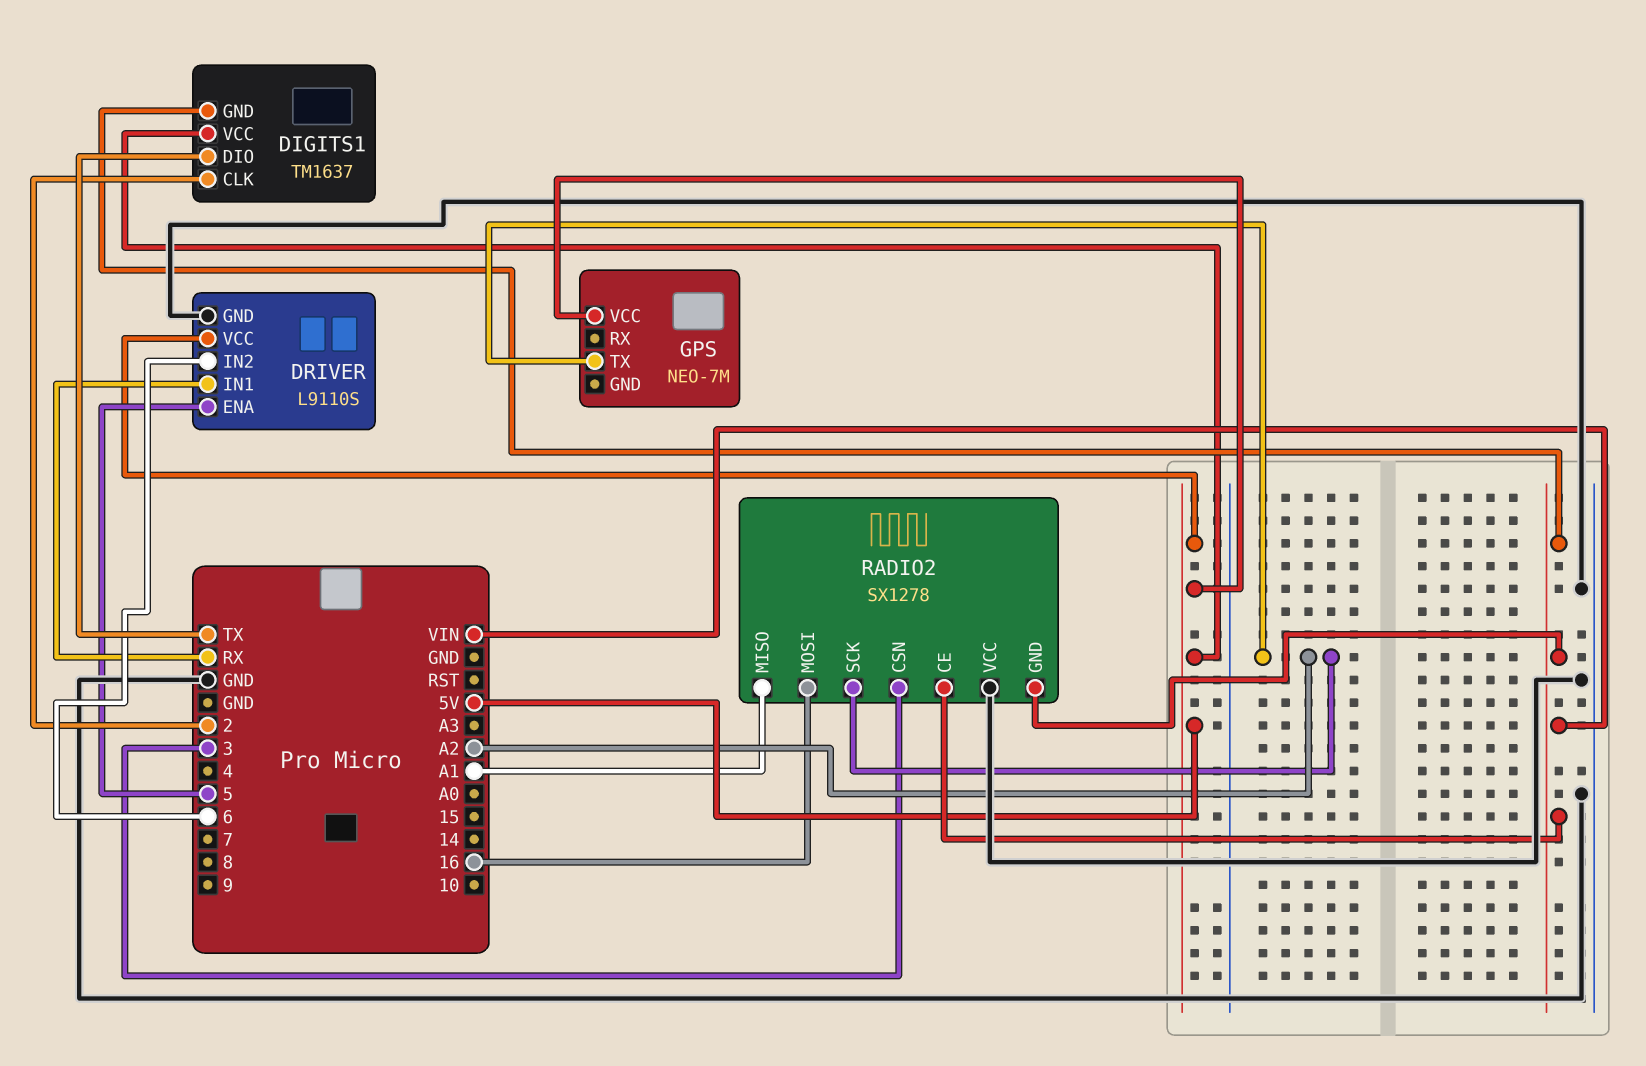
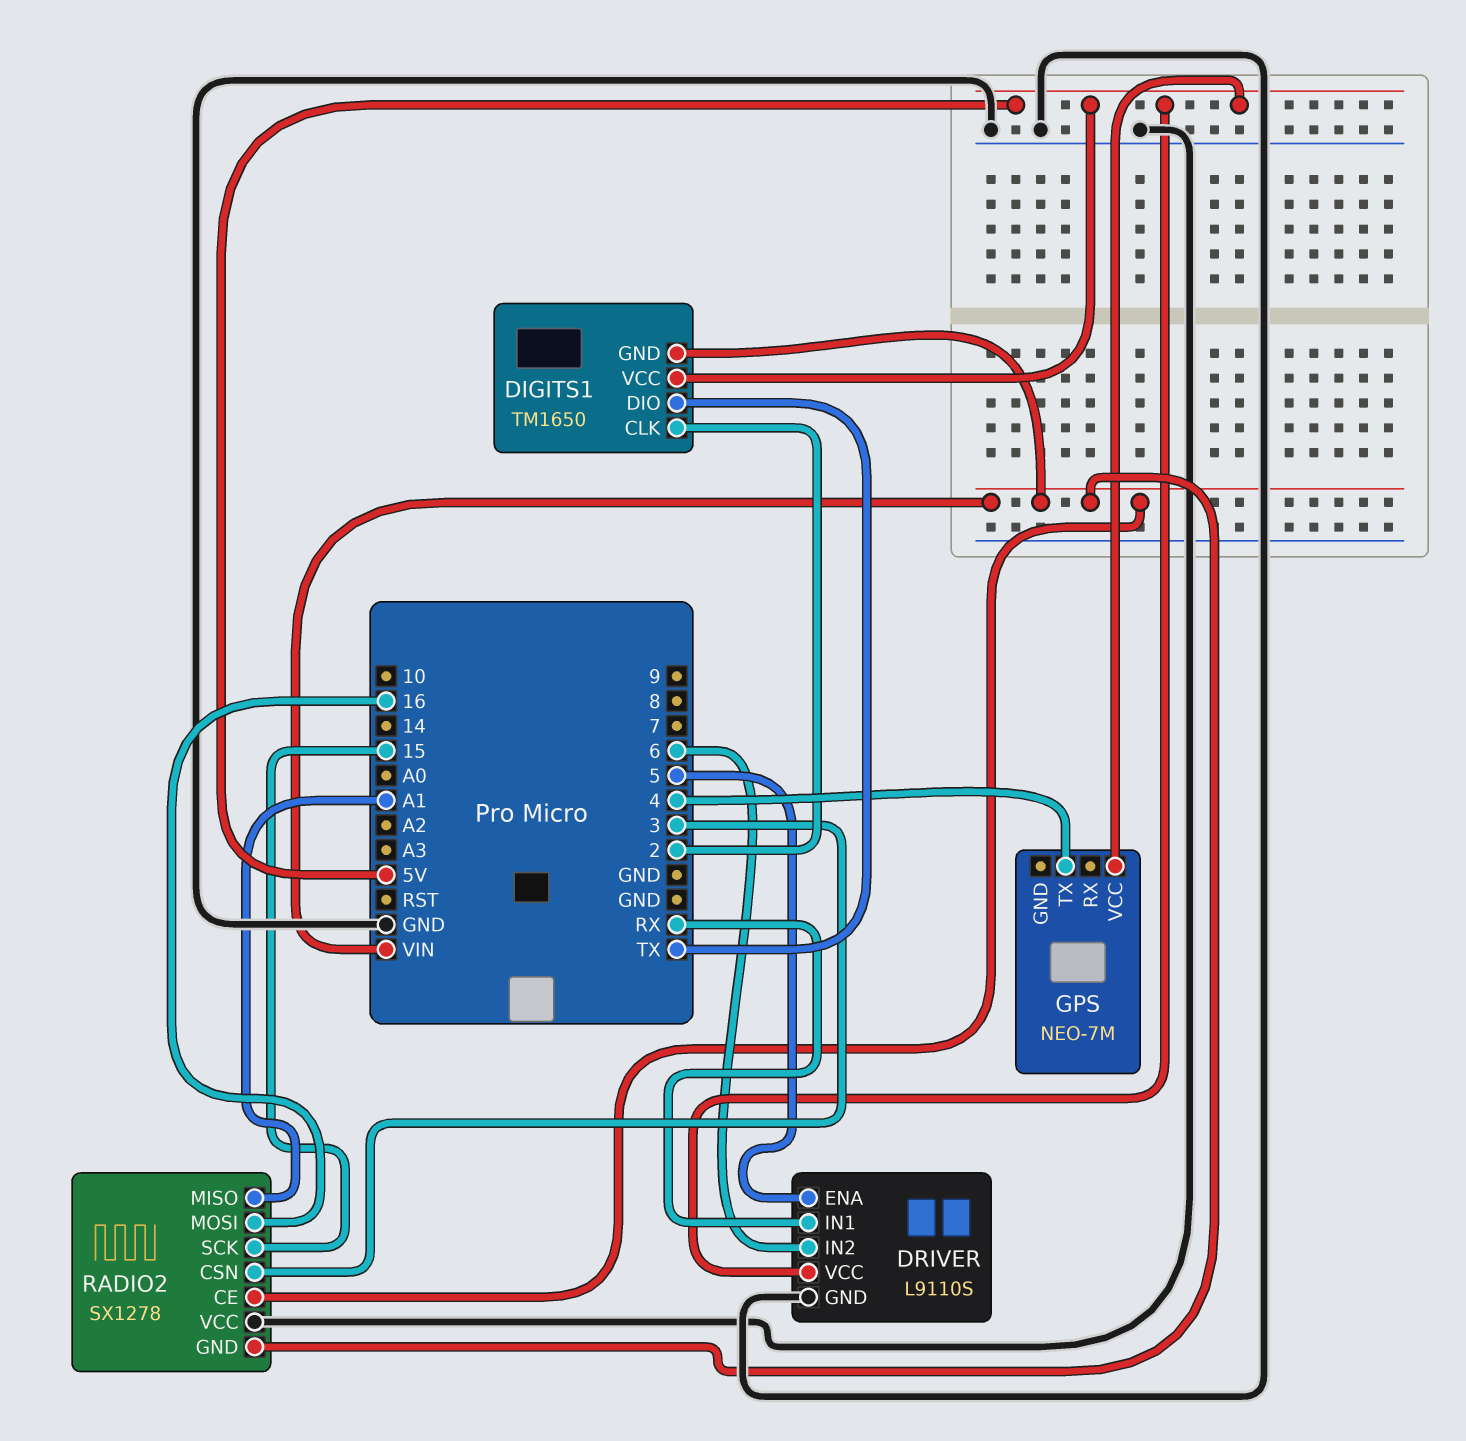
DIGITS1: TM1637 -> TM1650
GPS pin TX: A2 -> 4
RADIO2 pin SCK: A2 -> 15

